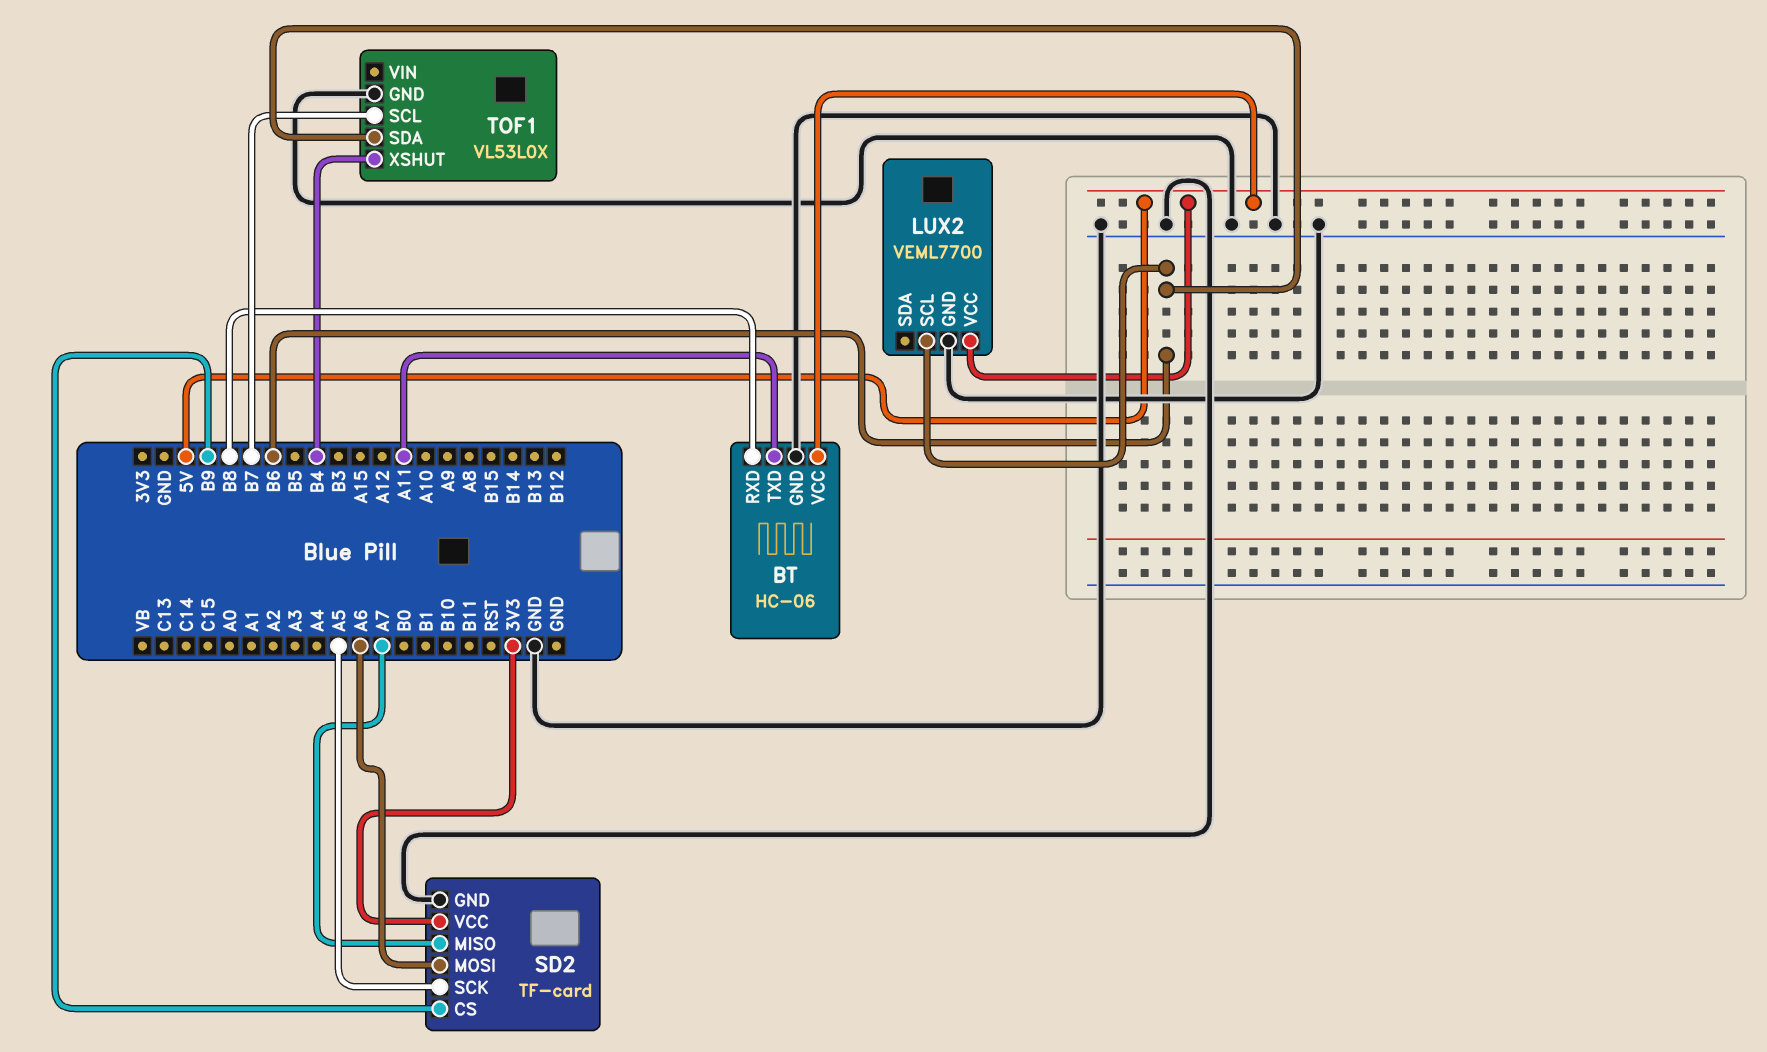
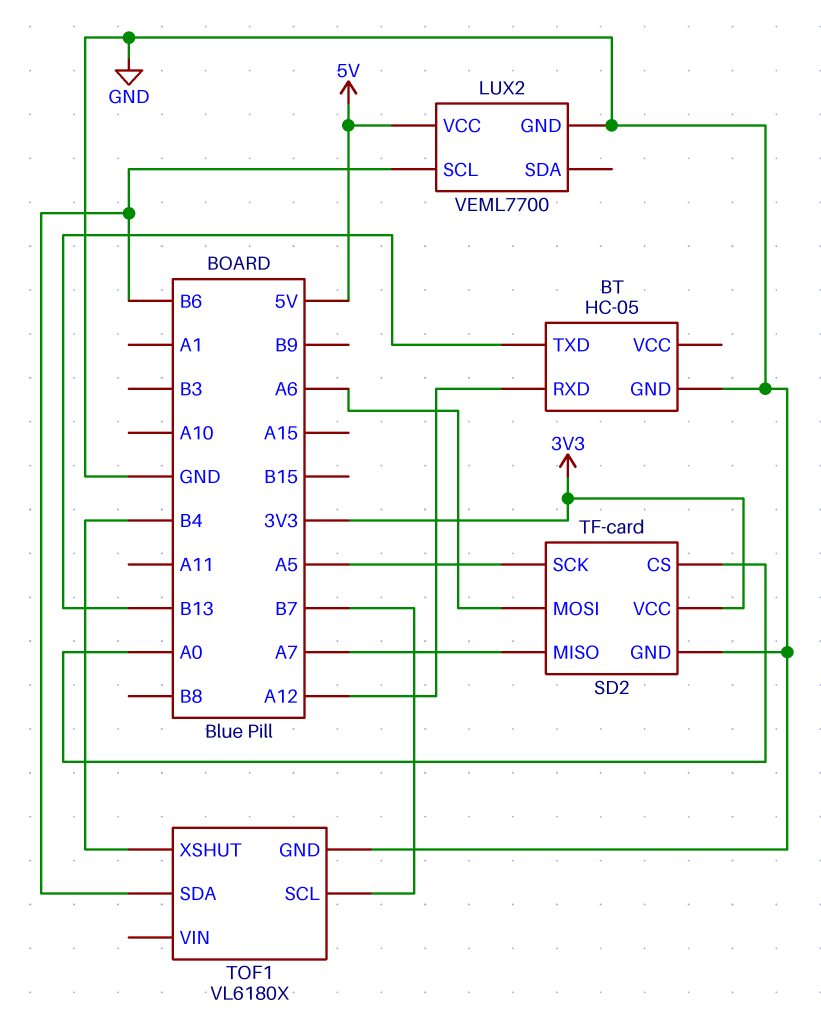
BT: HC-06 -> HC-05
BT pin RXD: B8 -> A12
BT pin TXD: A11 -> B13
BT pin VCC: 5V -> none
SD2 pin CS: B9 -> A0
TOF1: VL53L0X -> VL6180X

